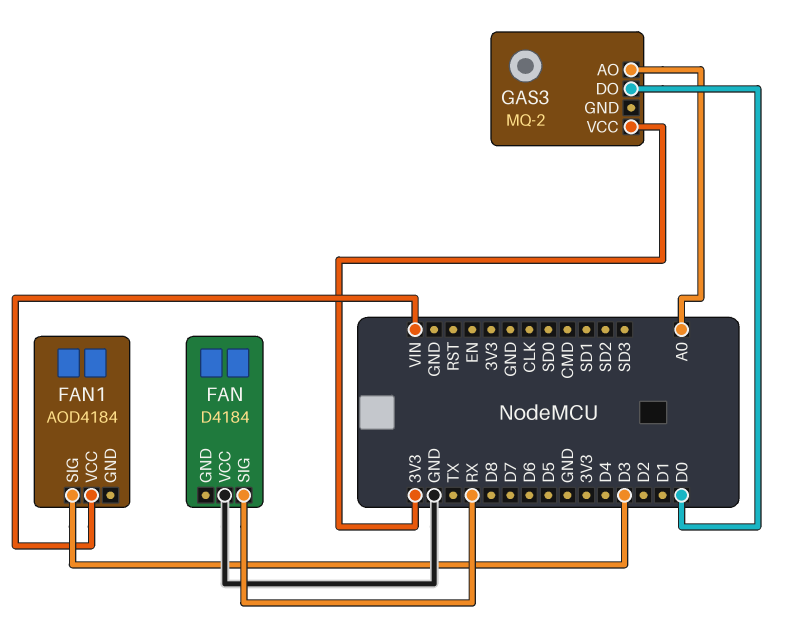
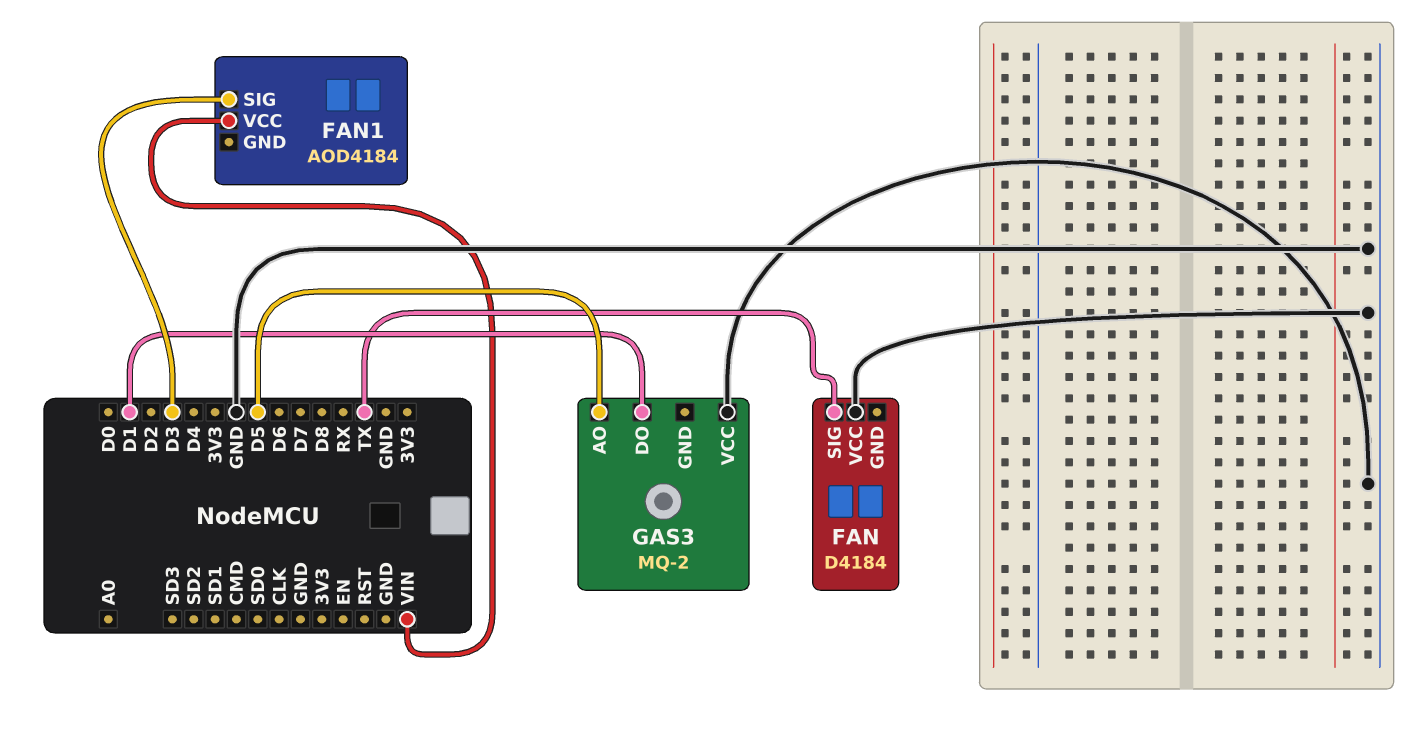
FAN pin SIG: RX -> TX
GAS3 pin AO: A0 -> D5
GAS3 pin DO: D0 -> D1
GAS3 pin VCC: 3V3 -> GND

